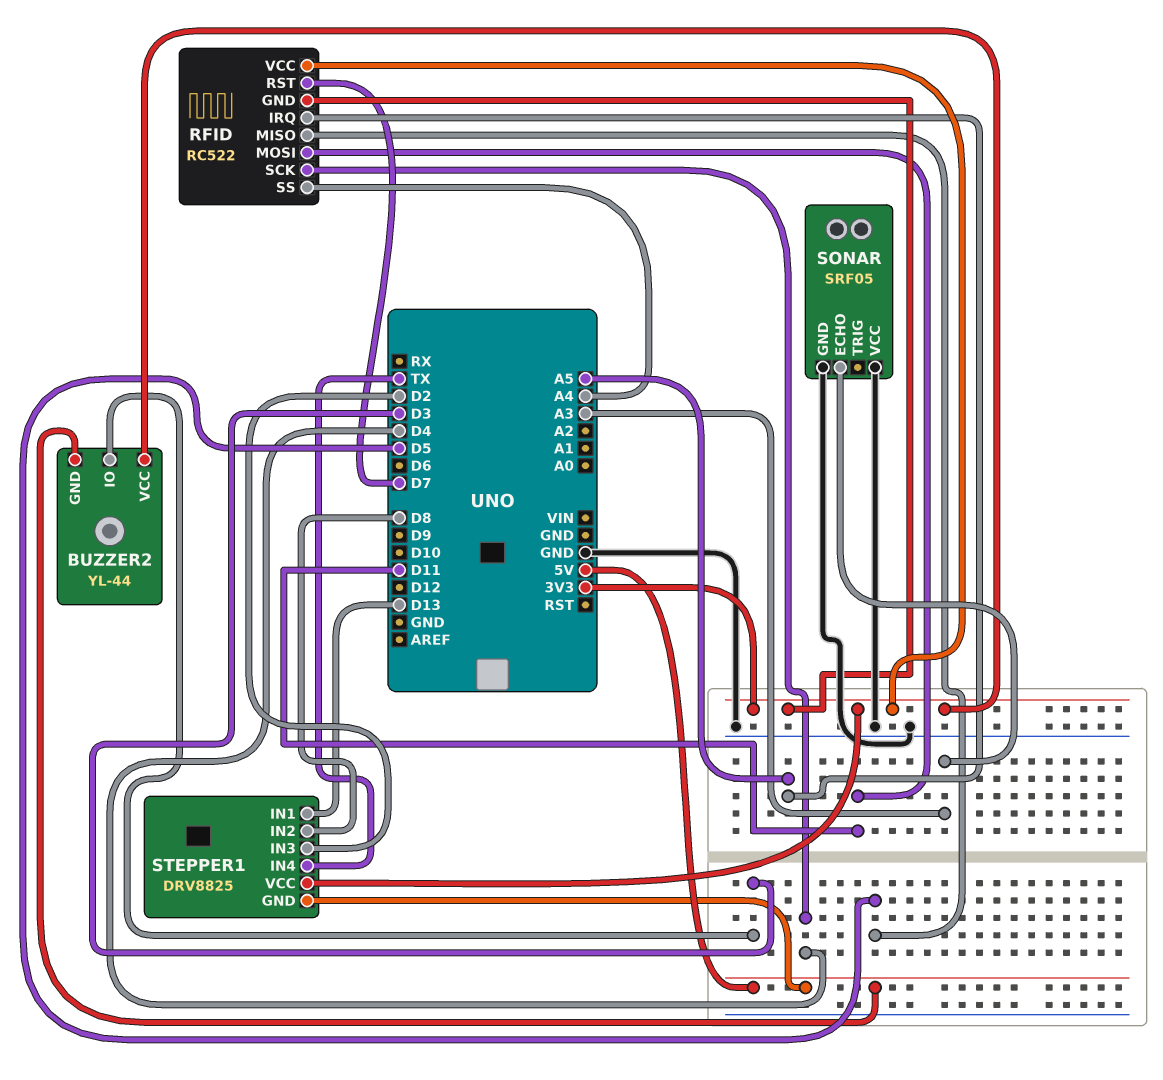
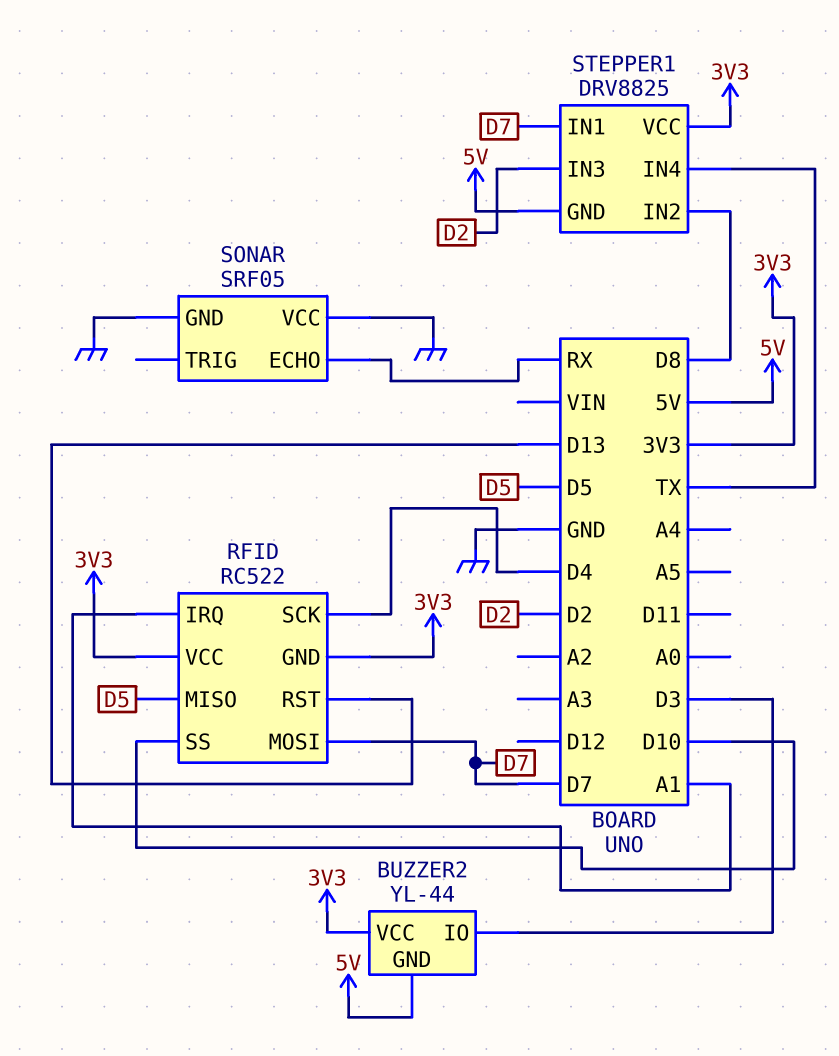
RFID pin IRQ: A5 -> A1
RFID pin MOSI: D11 -> D7
RFID pin RST: D7 -> D13
RFID pin SS: A4 -> D10
SONAR pin ECHO: A3 -> RX
STEPPER1 pin IN1: D13 -> D7

